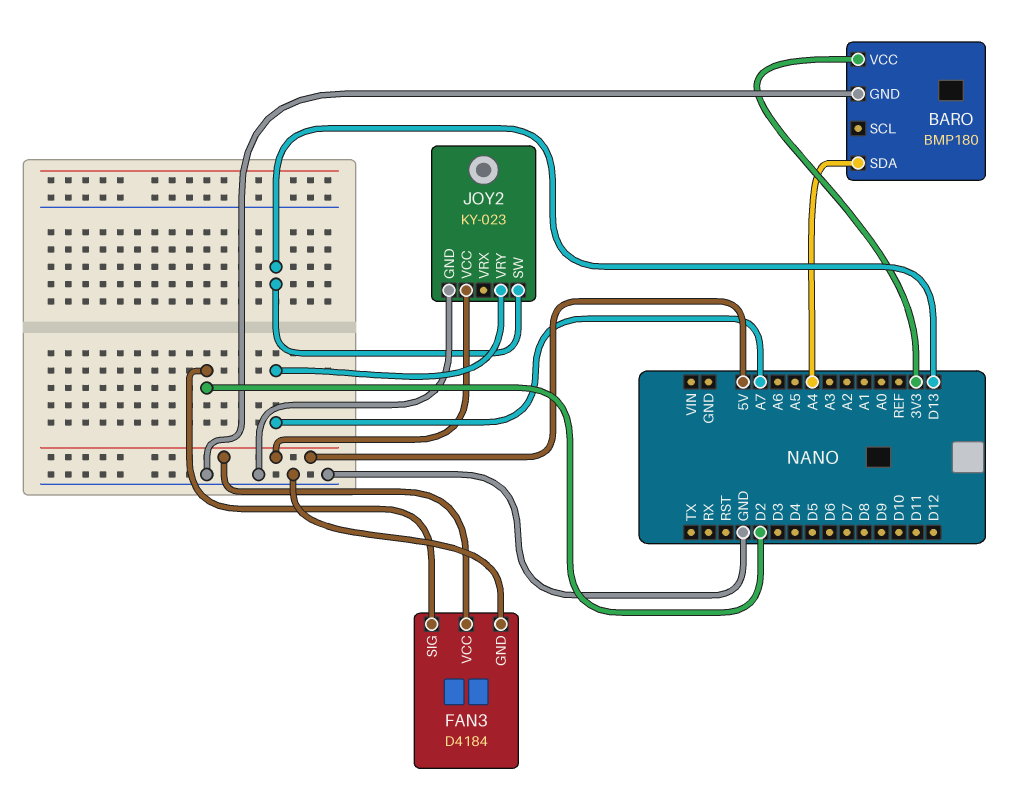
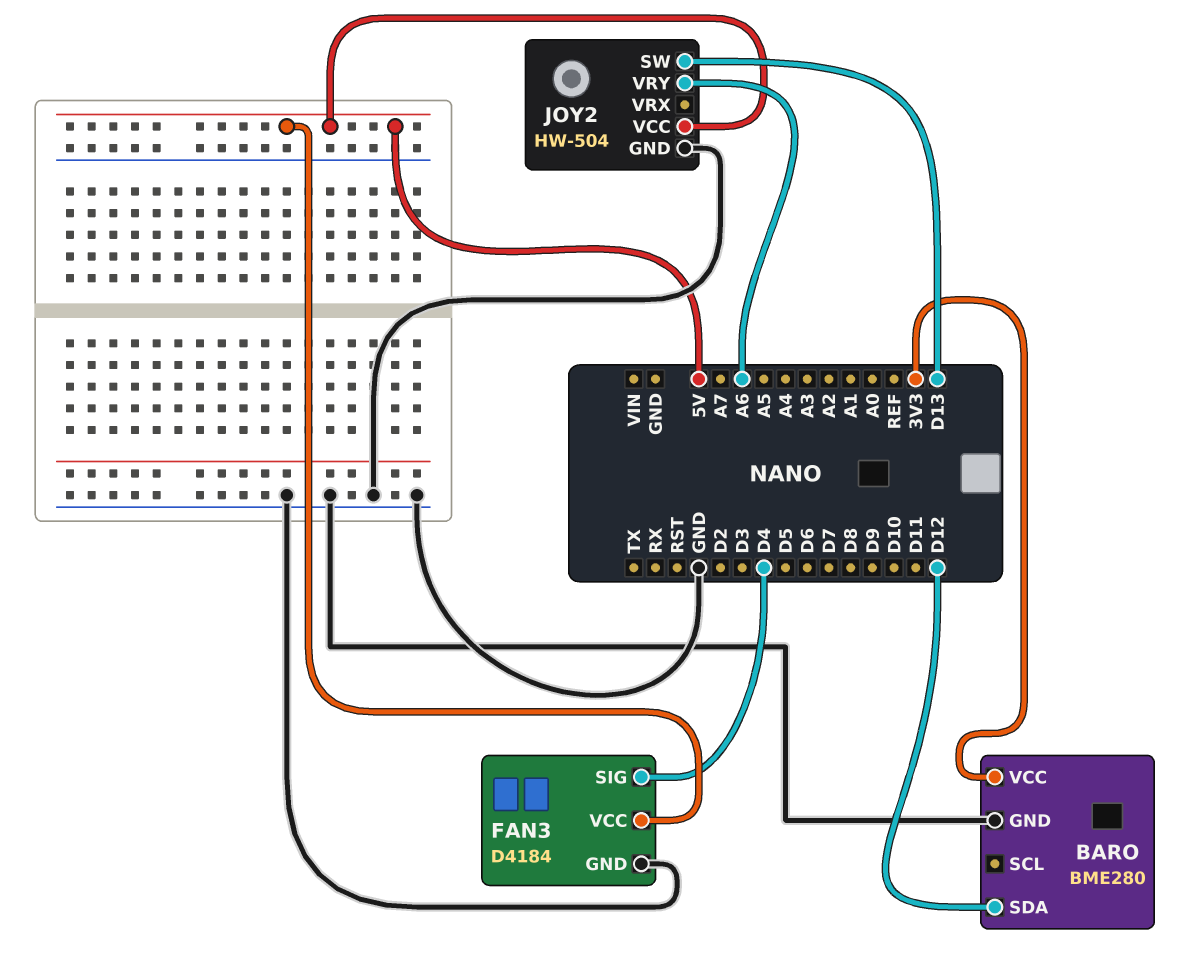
BARO: BMP180 -> BME280
BARO pin SDA: A4 -> D12
FAN3 pin SIG: D2 -> D4
JOY2: KY-023 -> HW-504
JOY2 pin VRY: A7 -> A6

